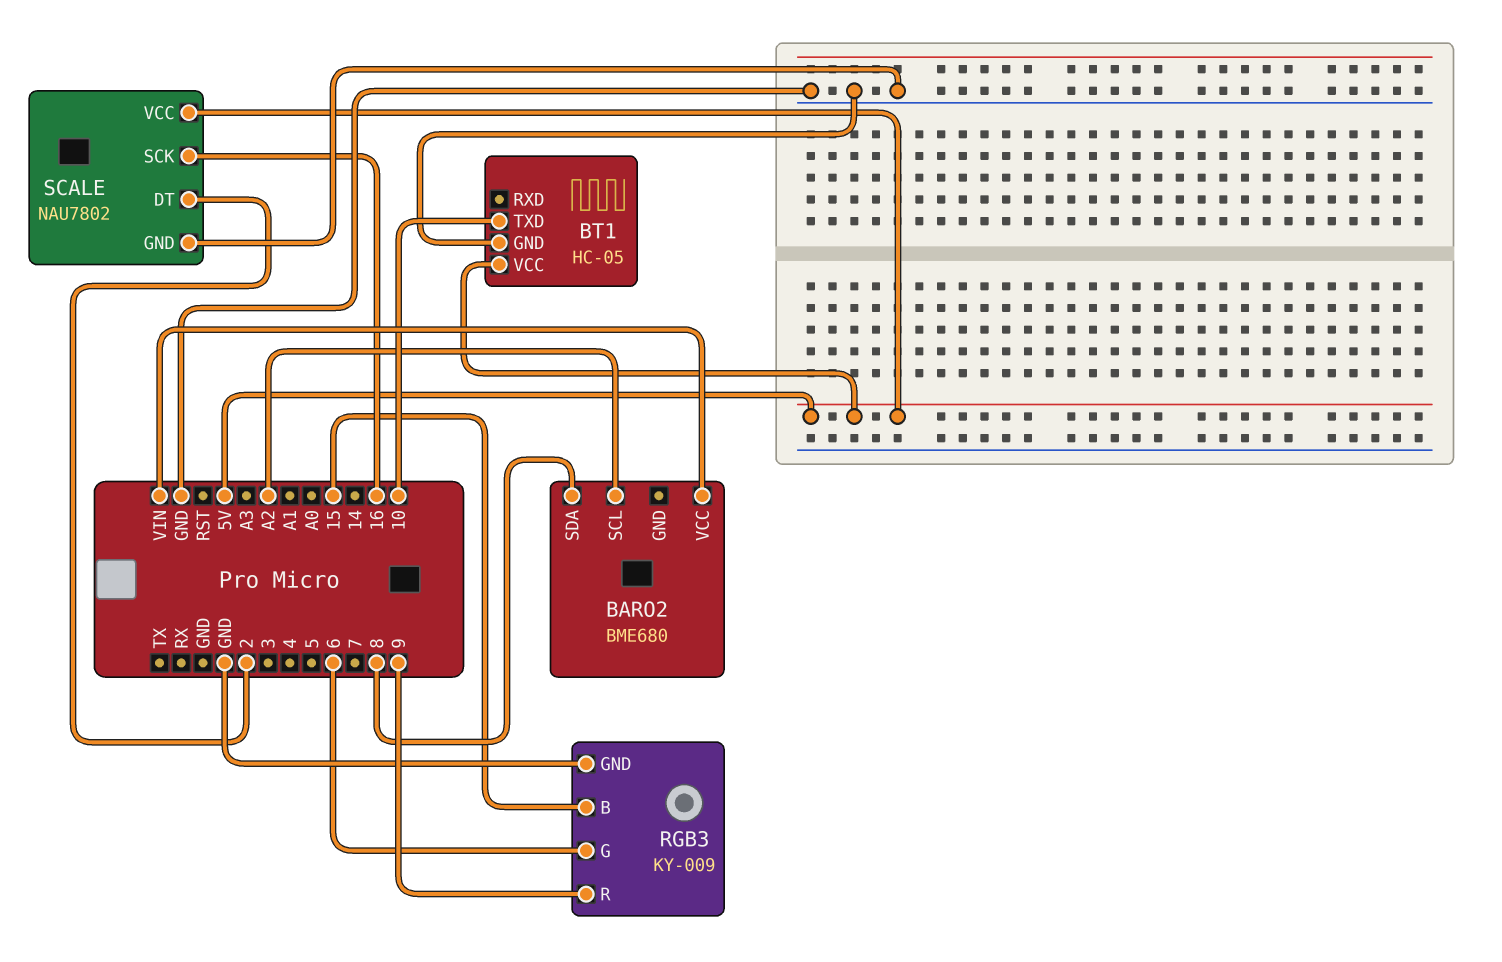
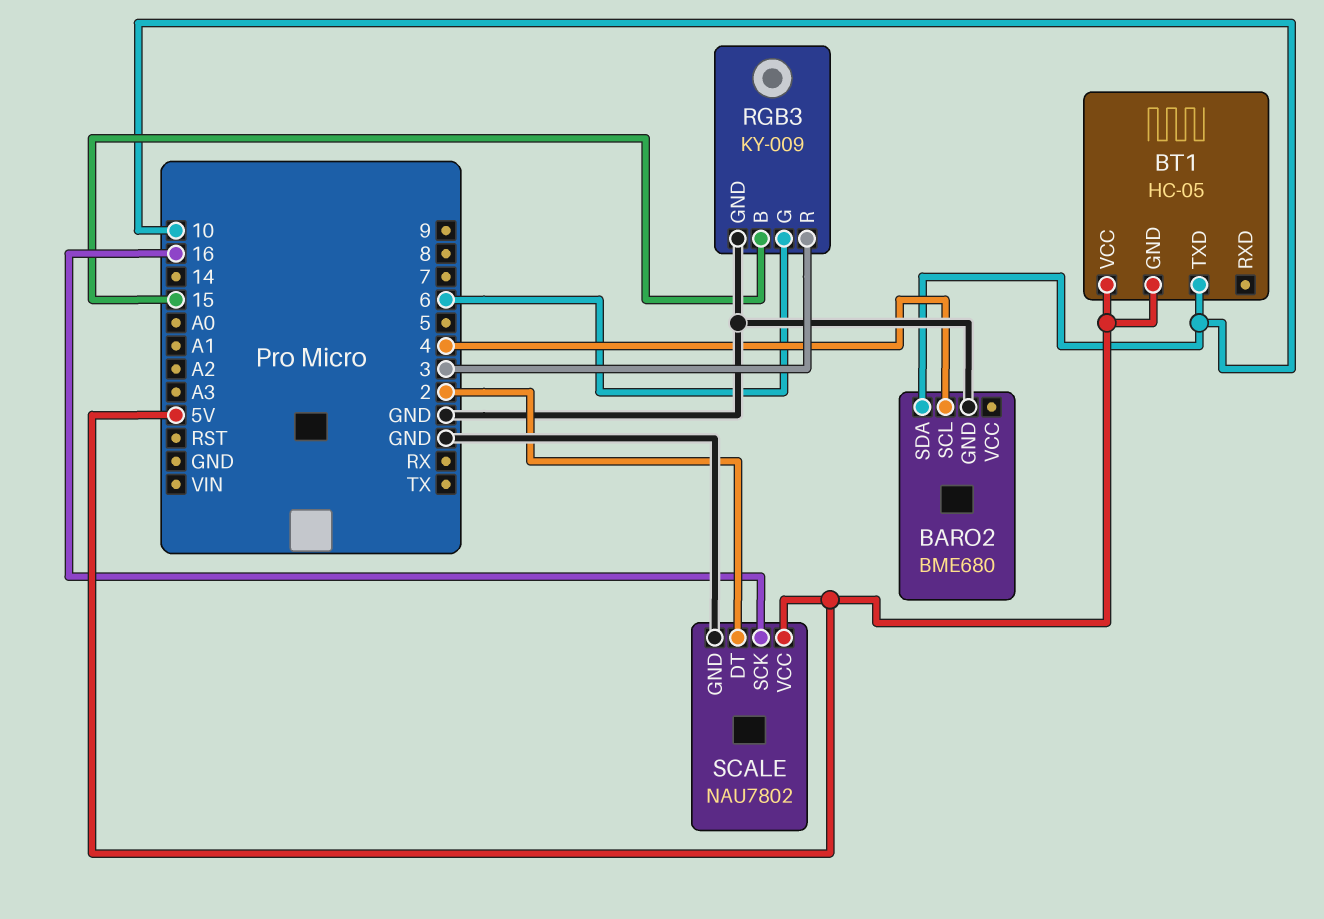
BARO2 pin GND: none -> GND
BARO2 pin SCL: A2 -> 4
BARO2 pin SDA: 8 -> 10
BARO2 pin VCC: VIN -> none
BT1 pin GND: GND -> 5V
RGB3 pin R: 9 -> 3

